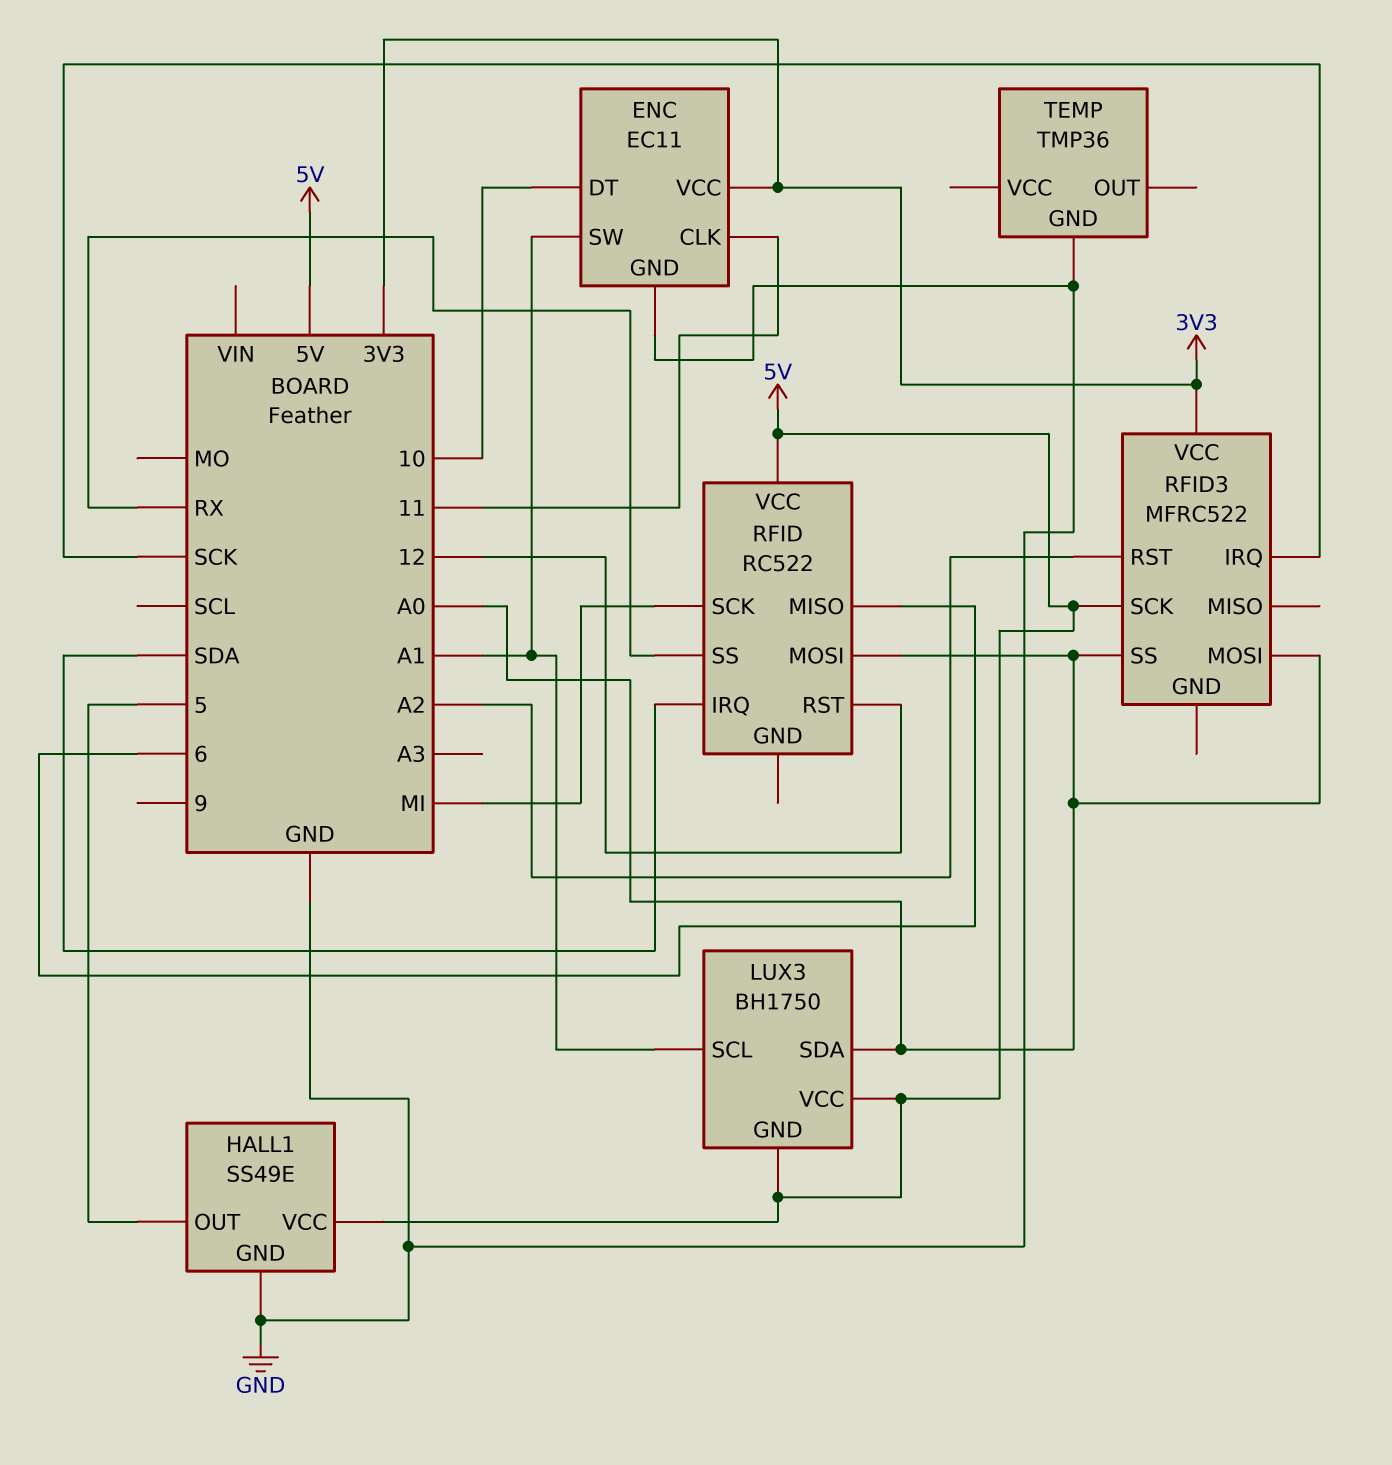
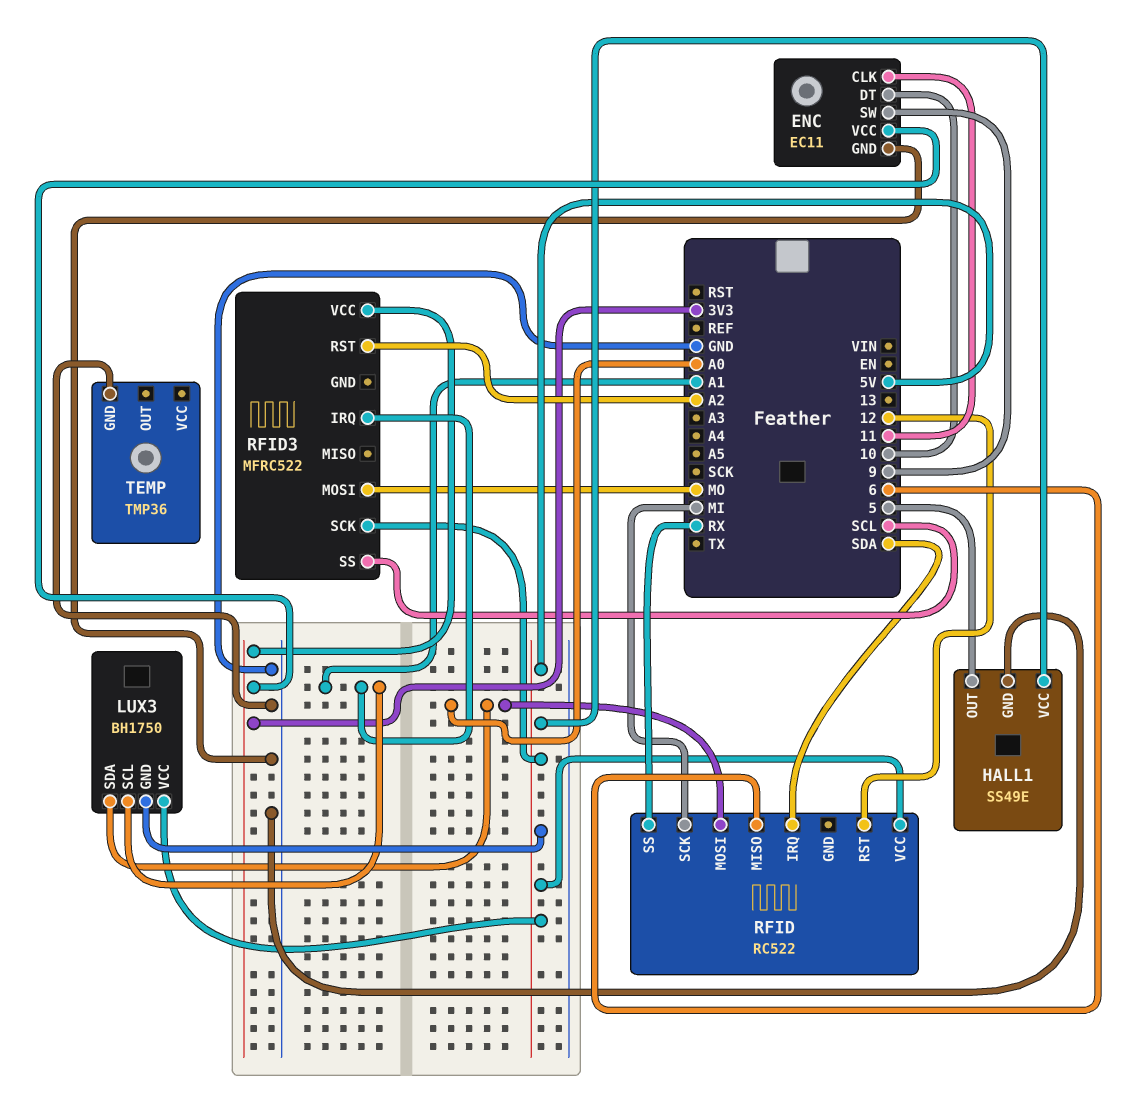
ENC pin SW: A1 -> 9
RFID3 pin IRQ: SCK -> A1
RFID3 pin MOSI: A0 -> MO
RFID3 pin SS: A0 -> SCL

